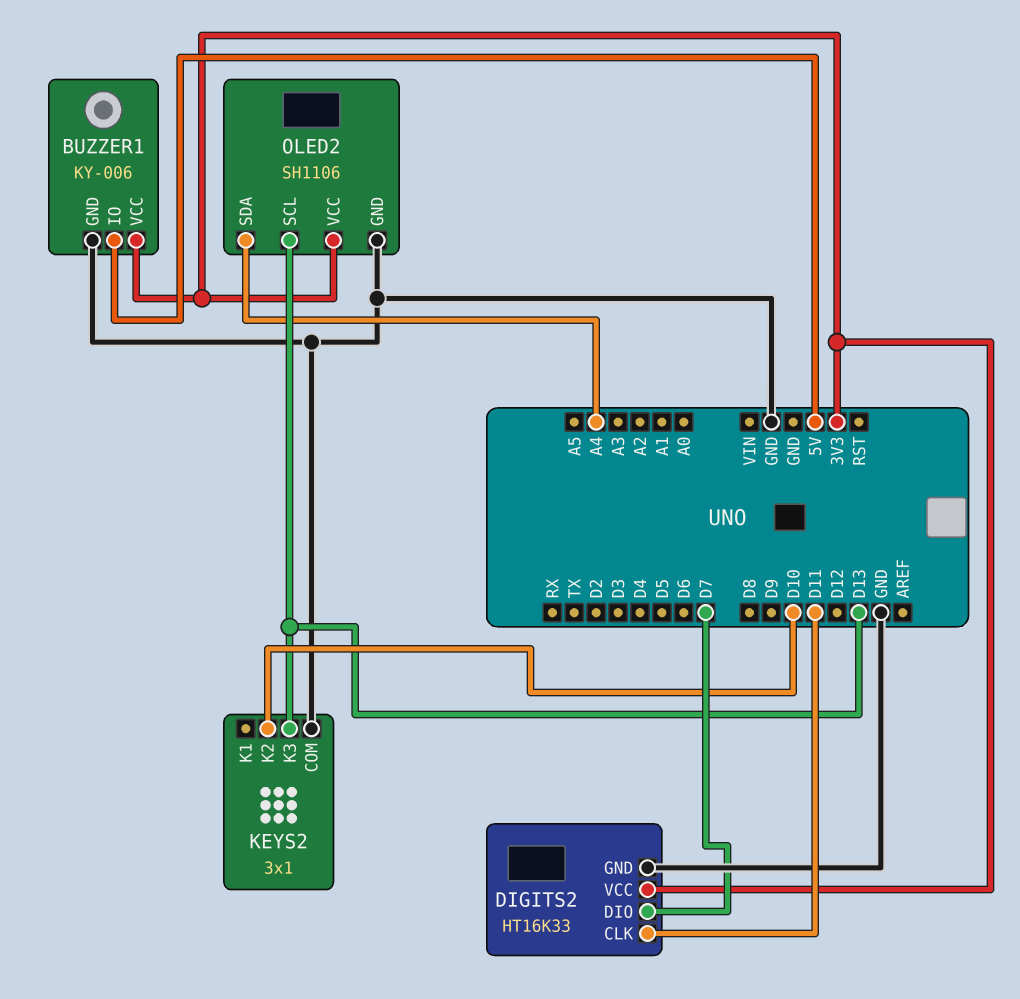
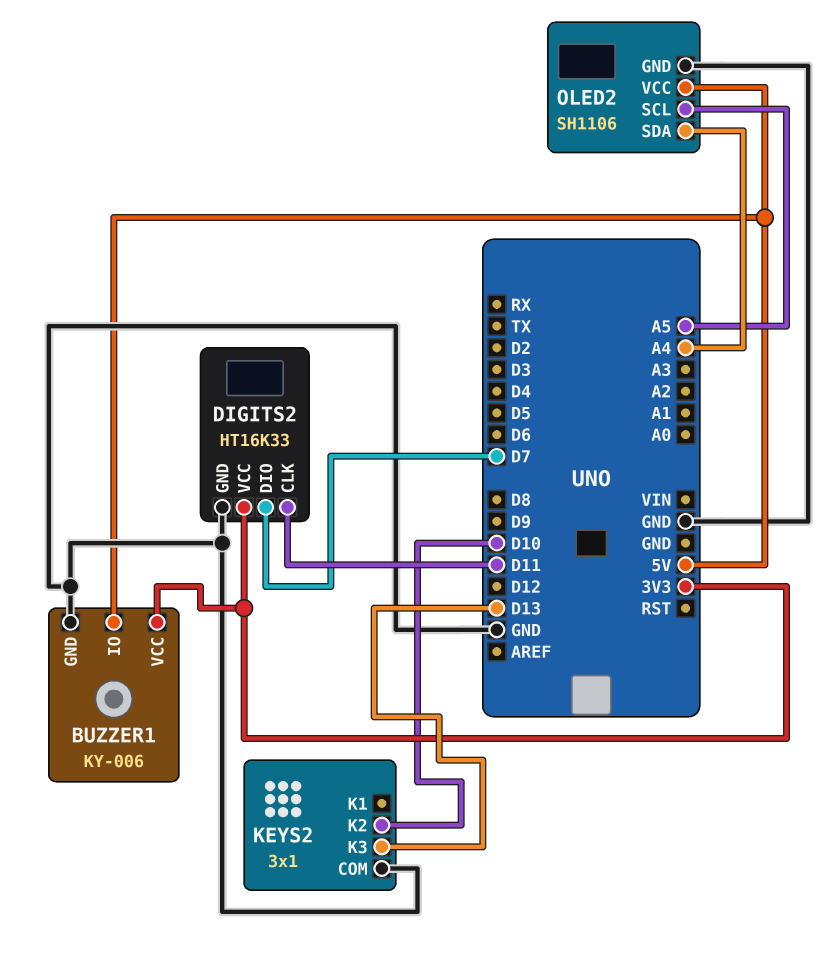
OLED2 pin SCL: D13 -> A5
OLED2 pin VCC: 3V3 -> 5V

